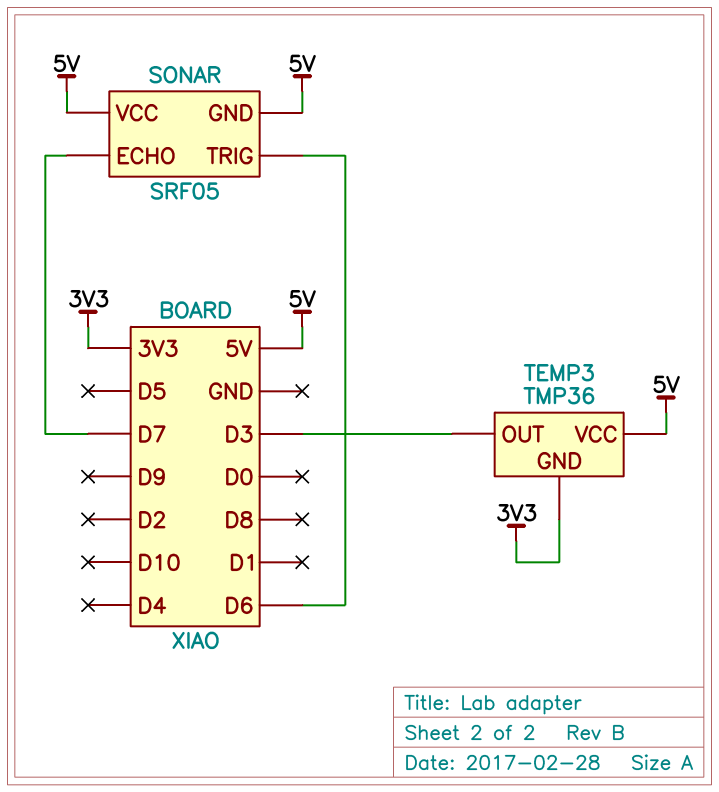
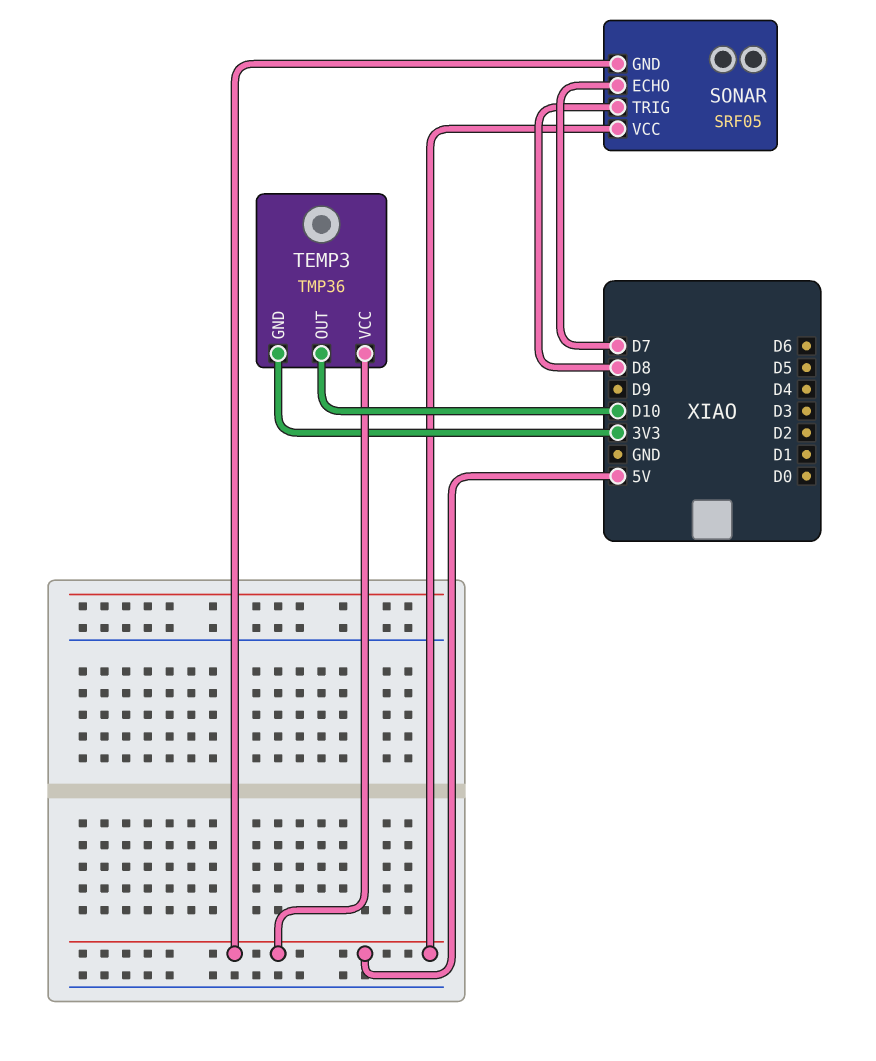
SONAR pin TRIG: D6 -> D8
TEMP3 pin OUT: D3 -> D10

